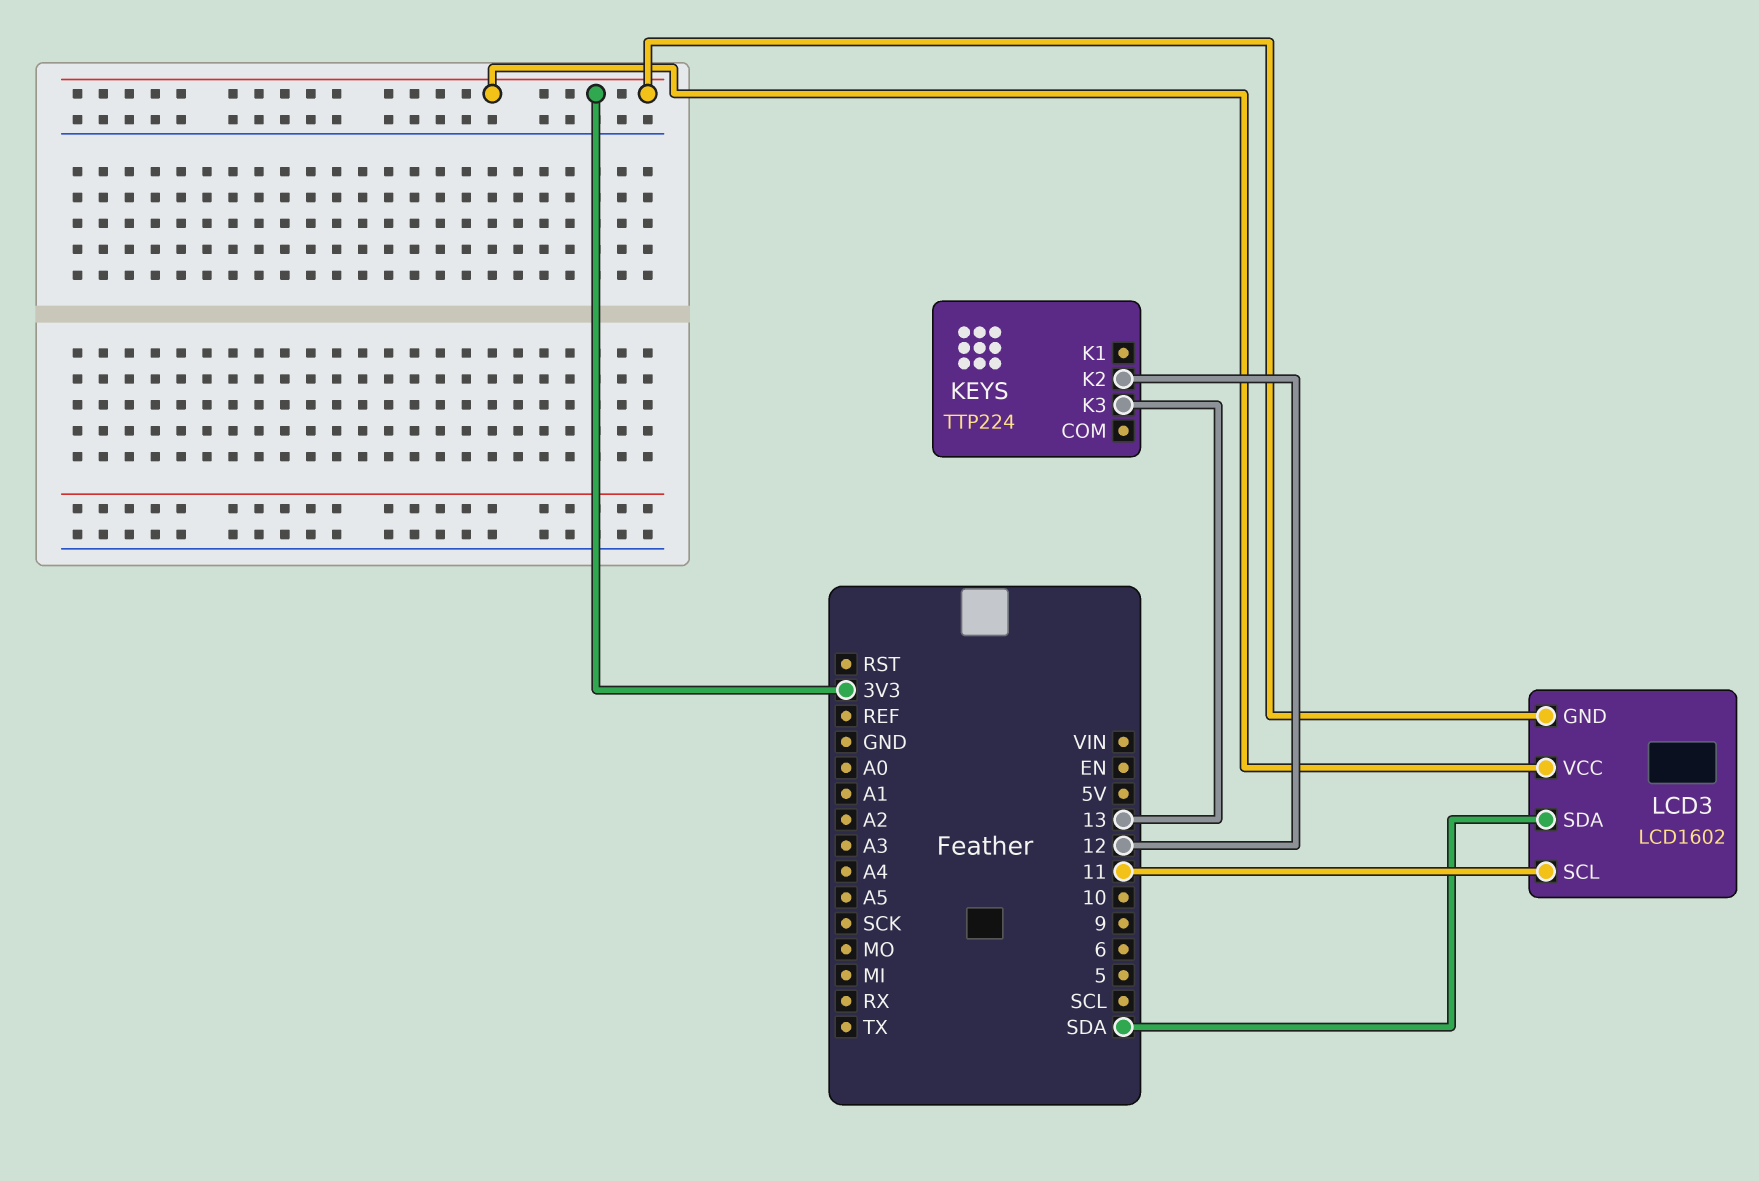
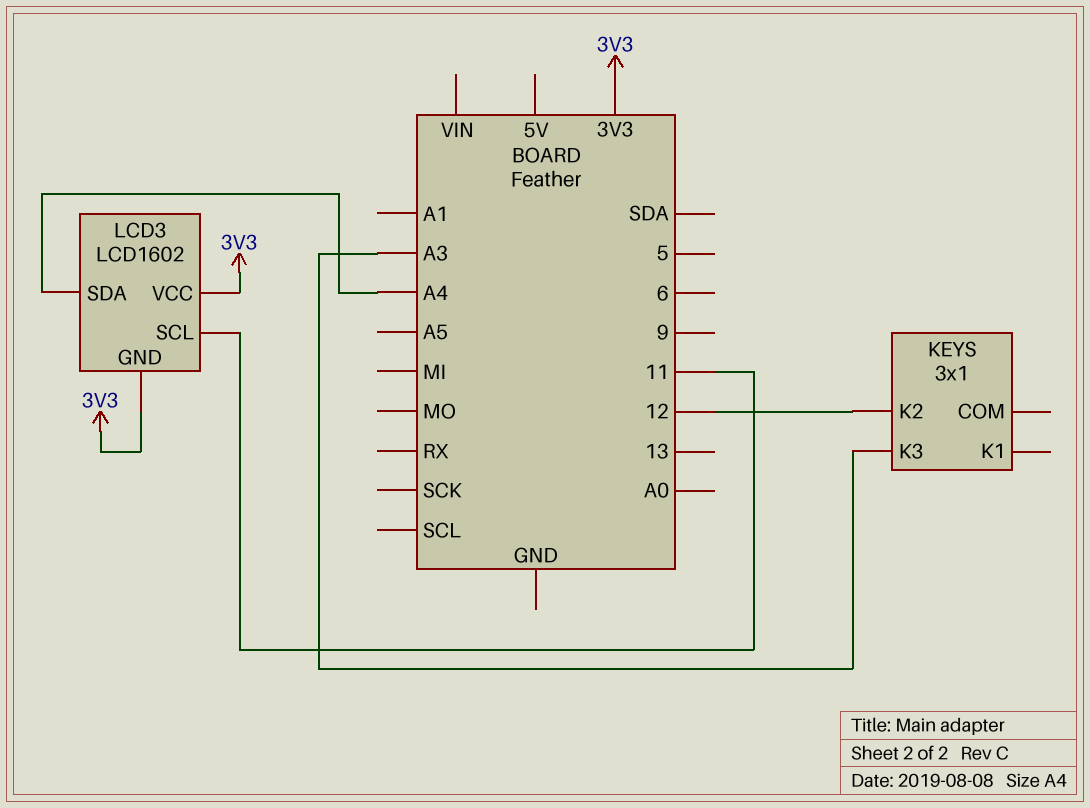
KEYS: TTP224 -> 3x1
KEYS pin K3: 13 -> A3
LCD3 pin SDA: SDA -> A4

